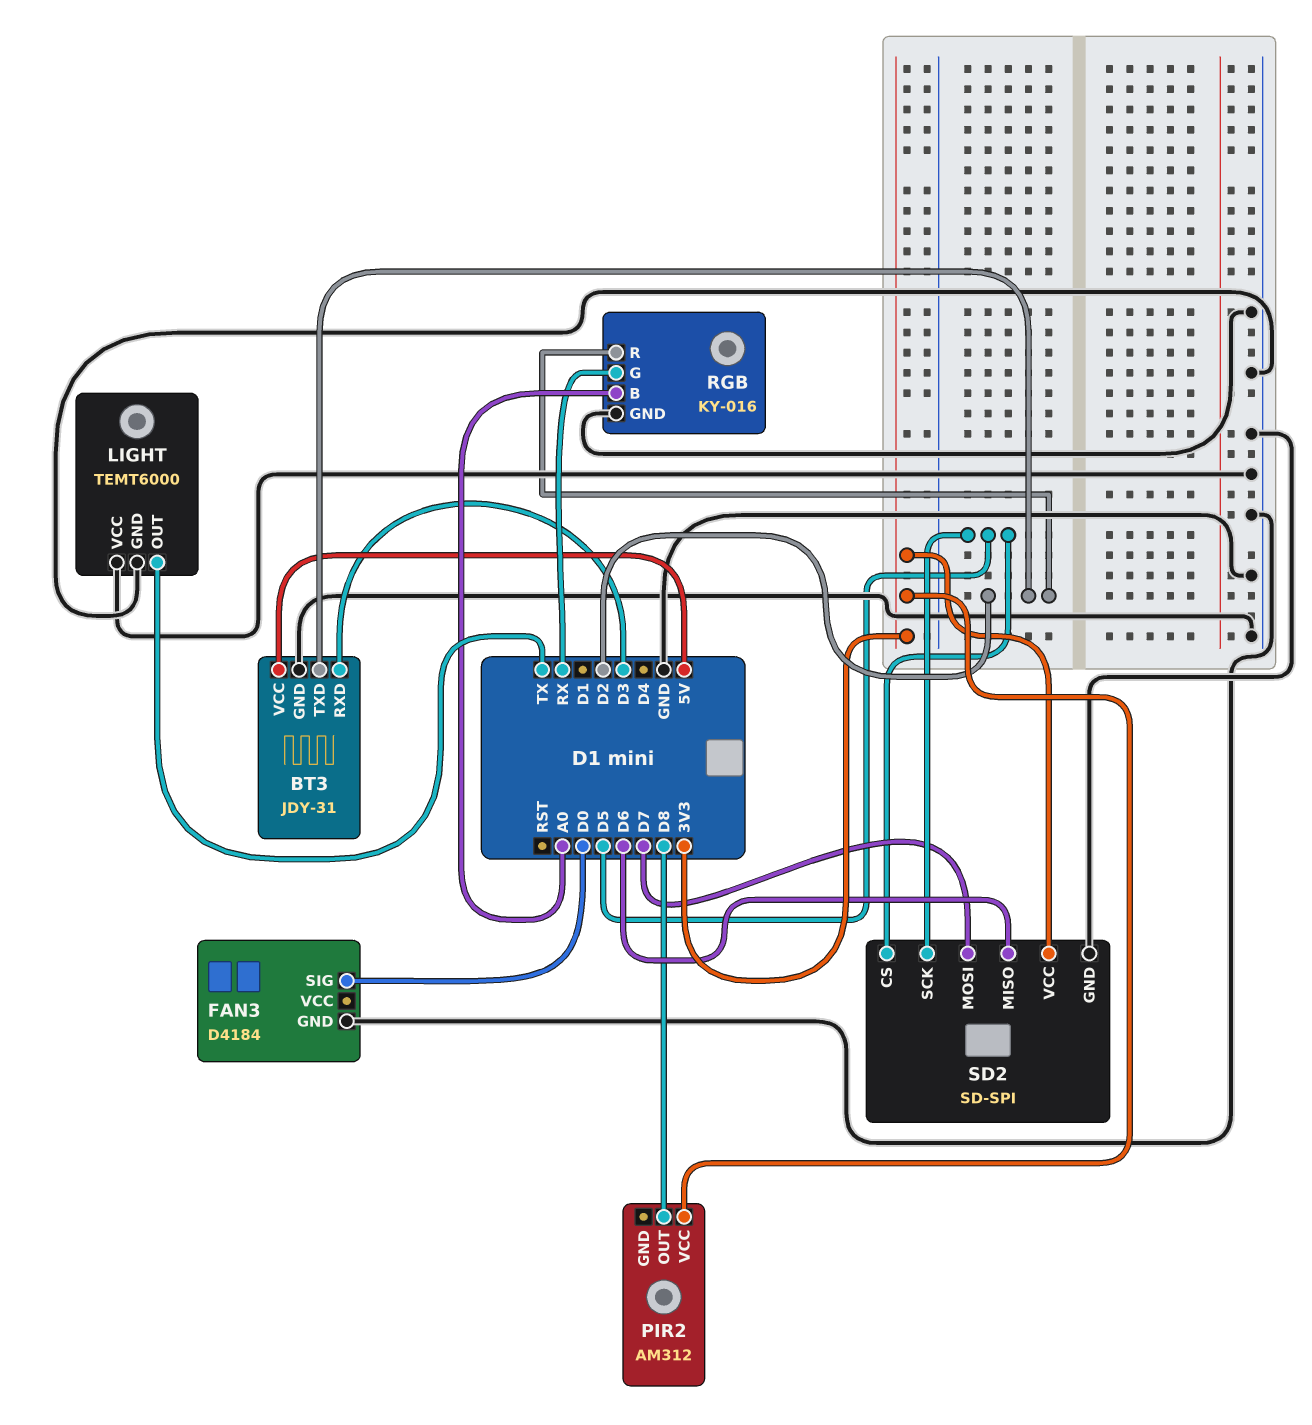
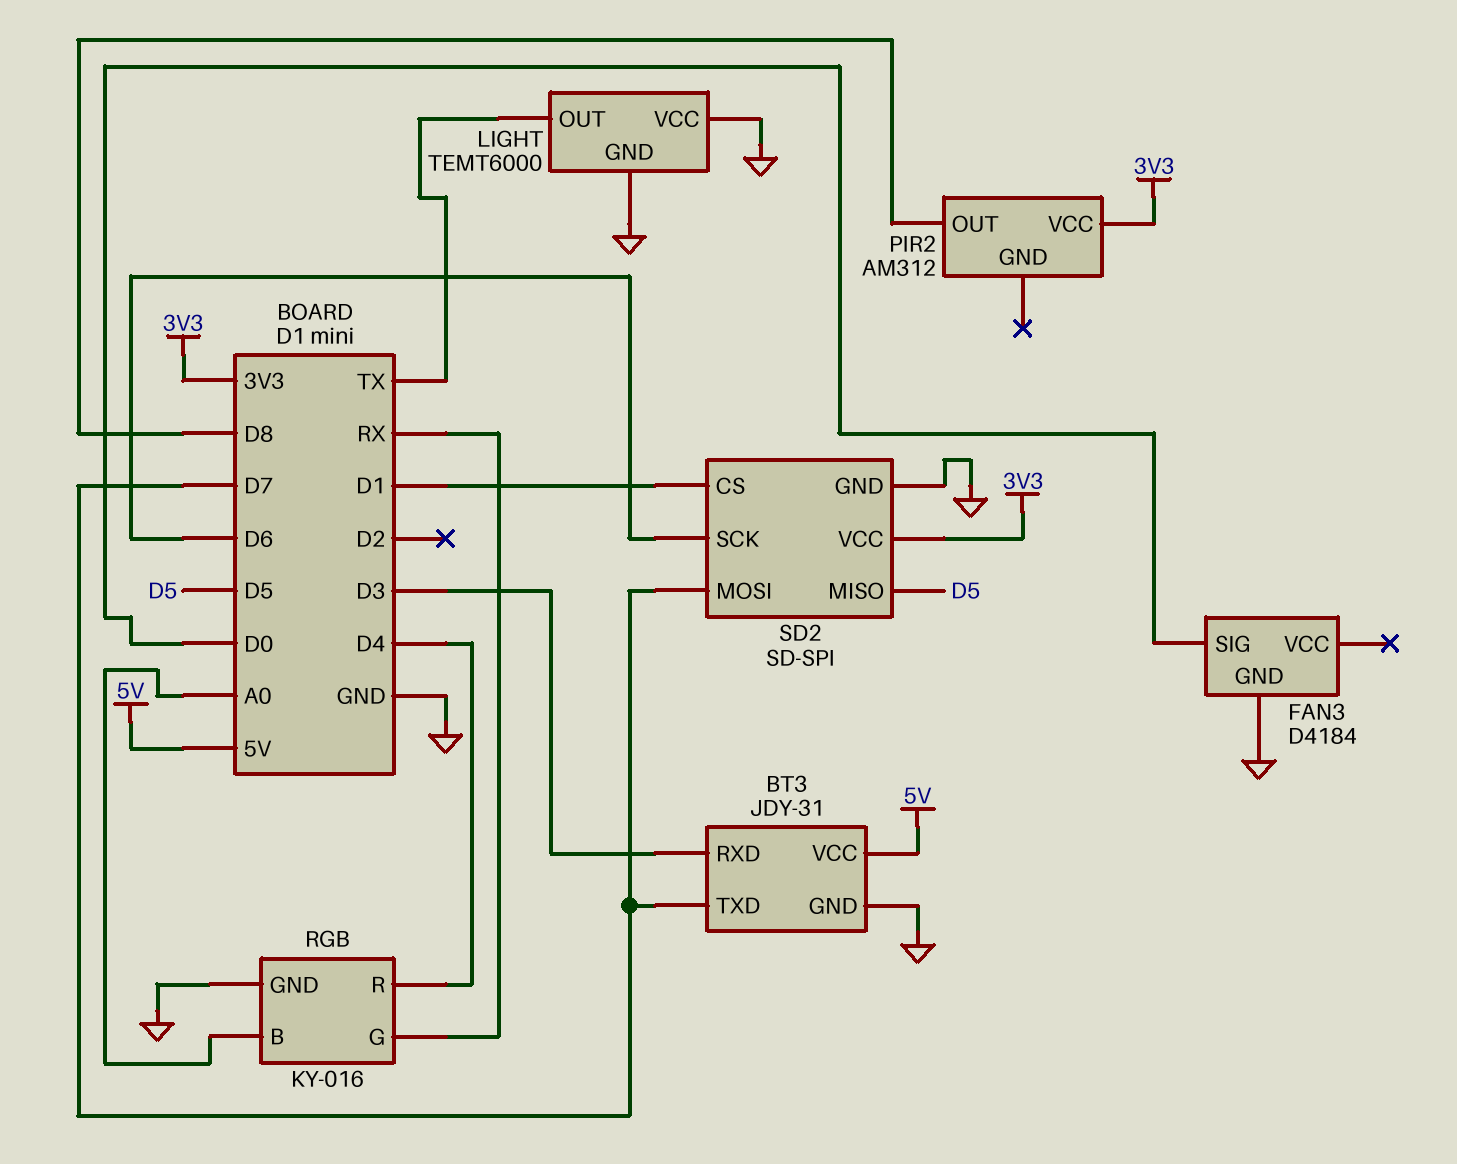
BT3 pin TXD: D2 -> D7
RGB pin R: D2 -> D4
SD2 pin CS: D5 -> D1
SD2 pin MISO: D6 -> D5
SD2 pin SCK: D5 -> D6

